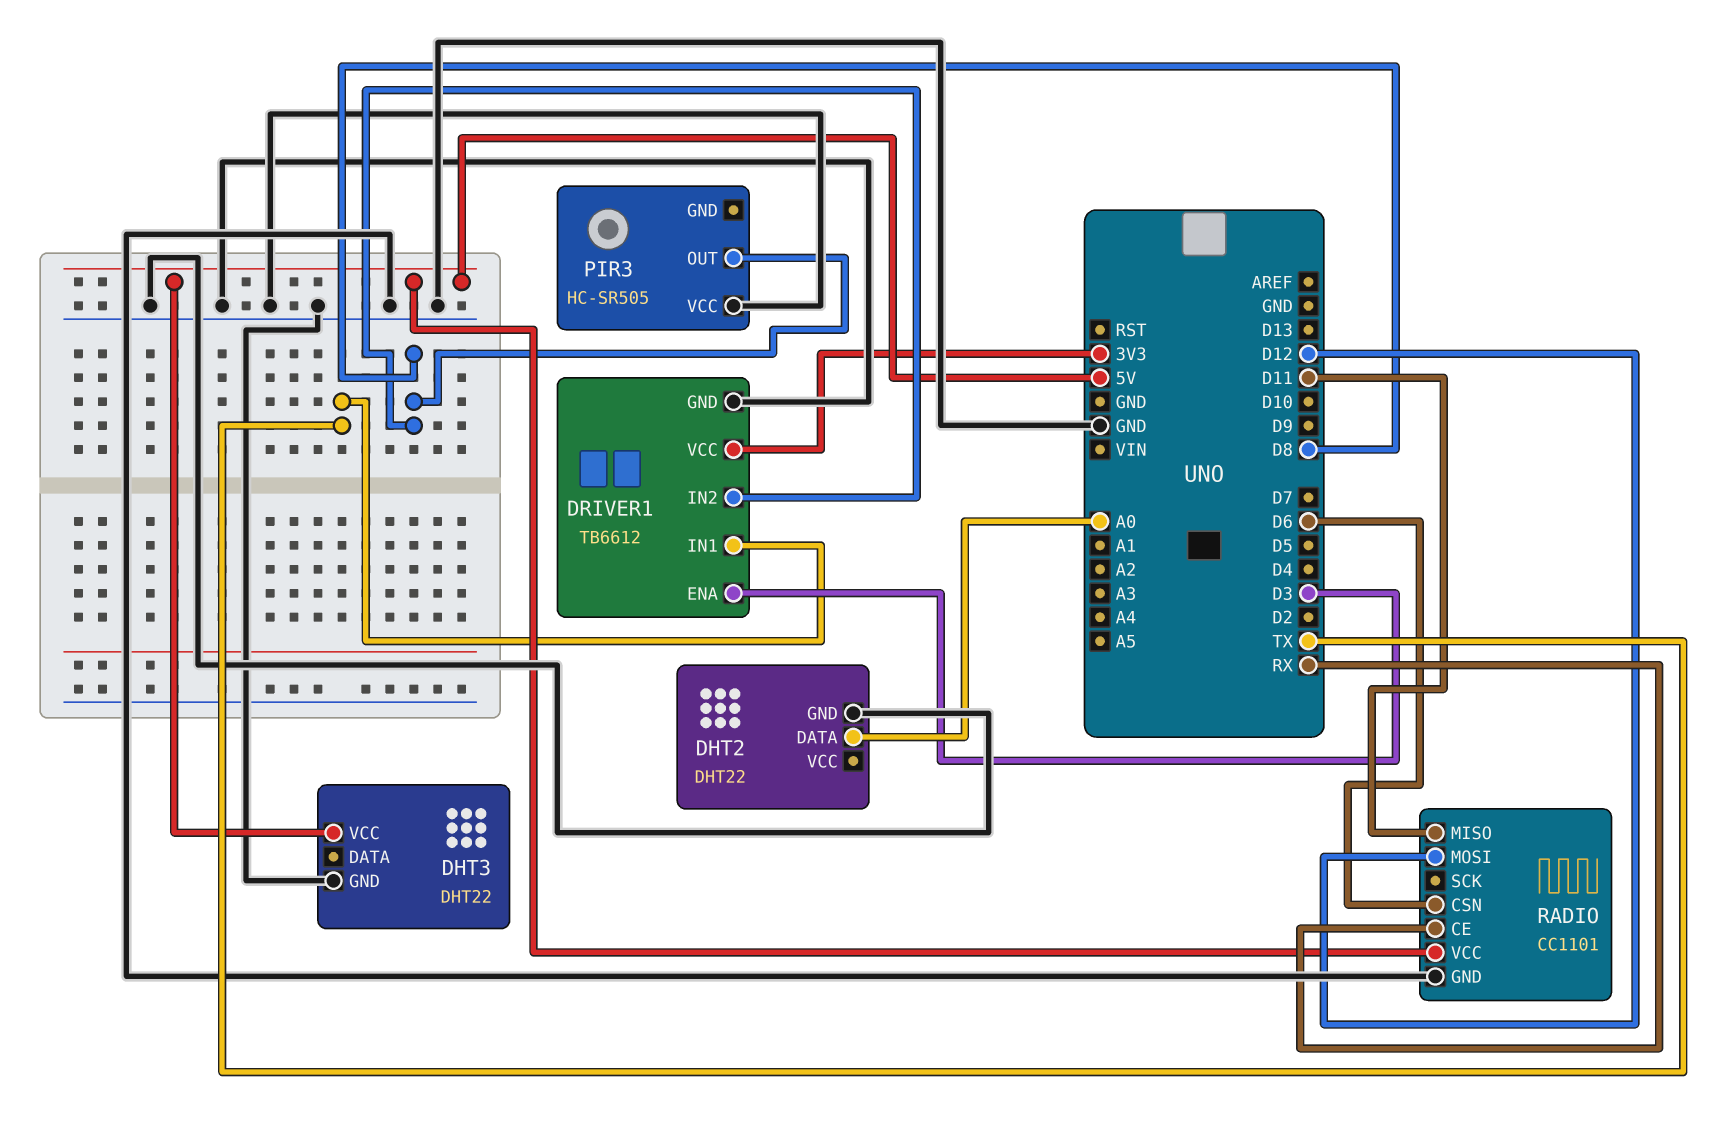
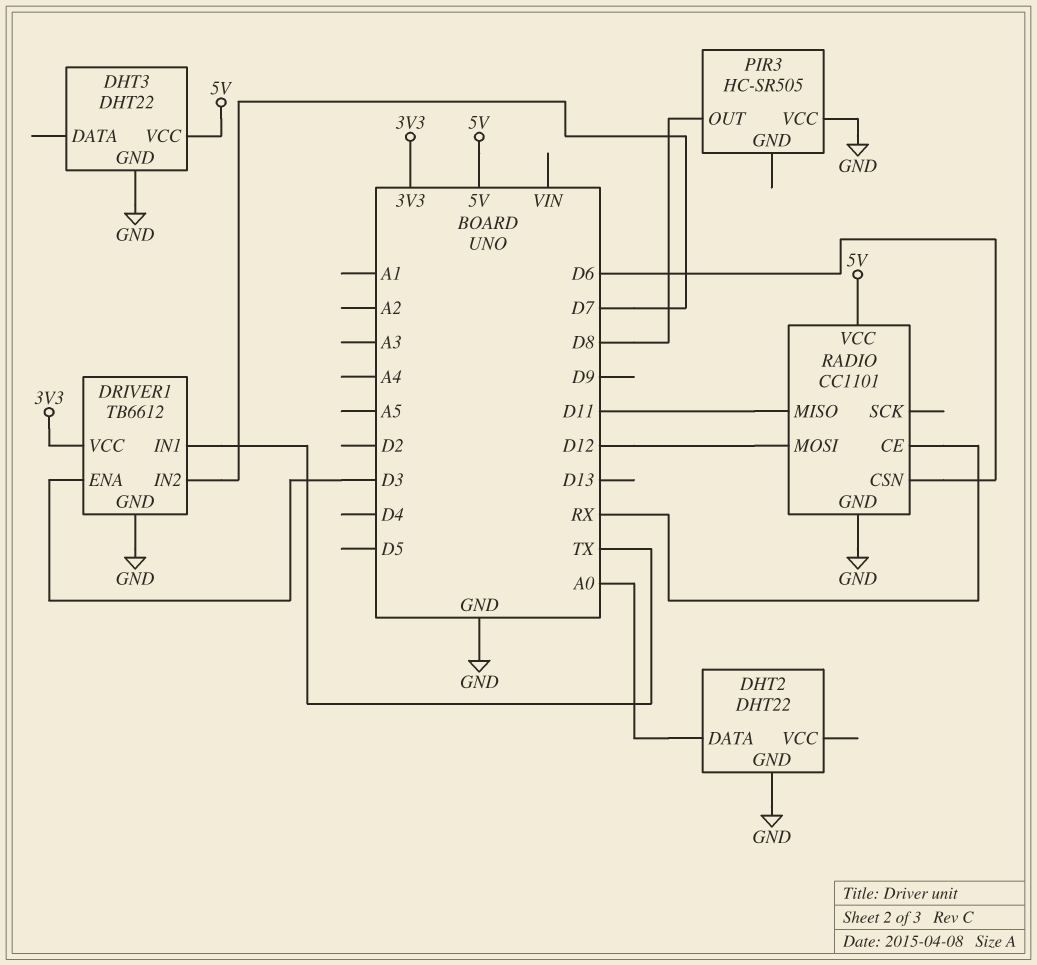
DRIVER1 pin IN2: D8 -> D7

